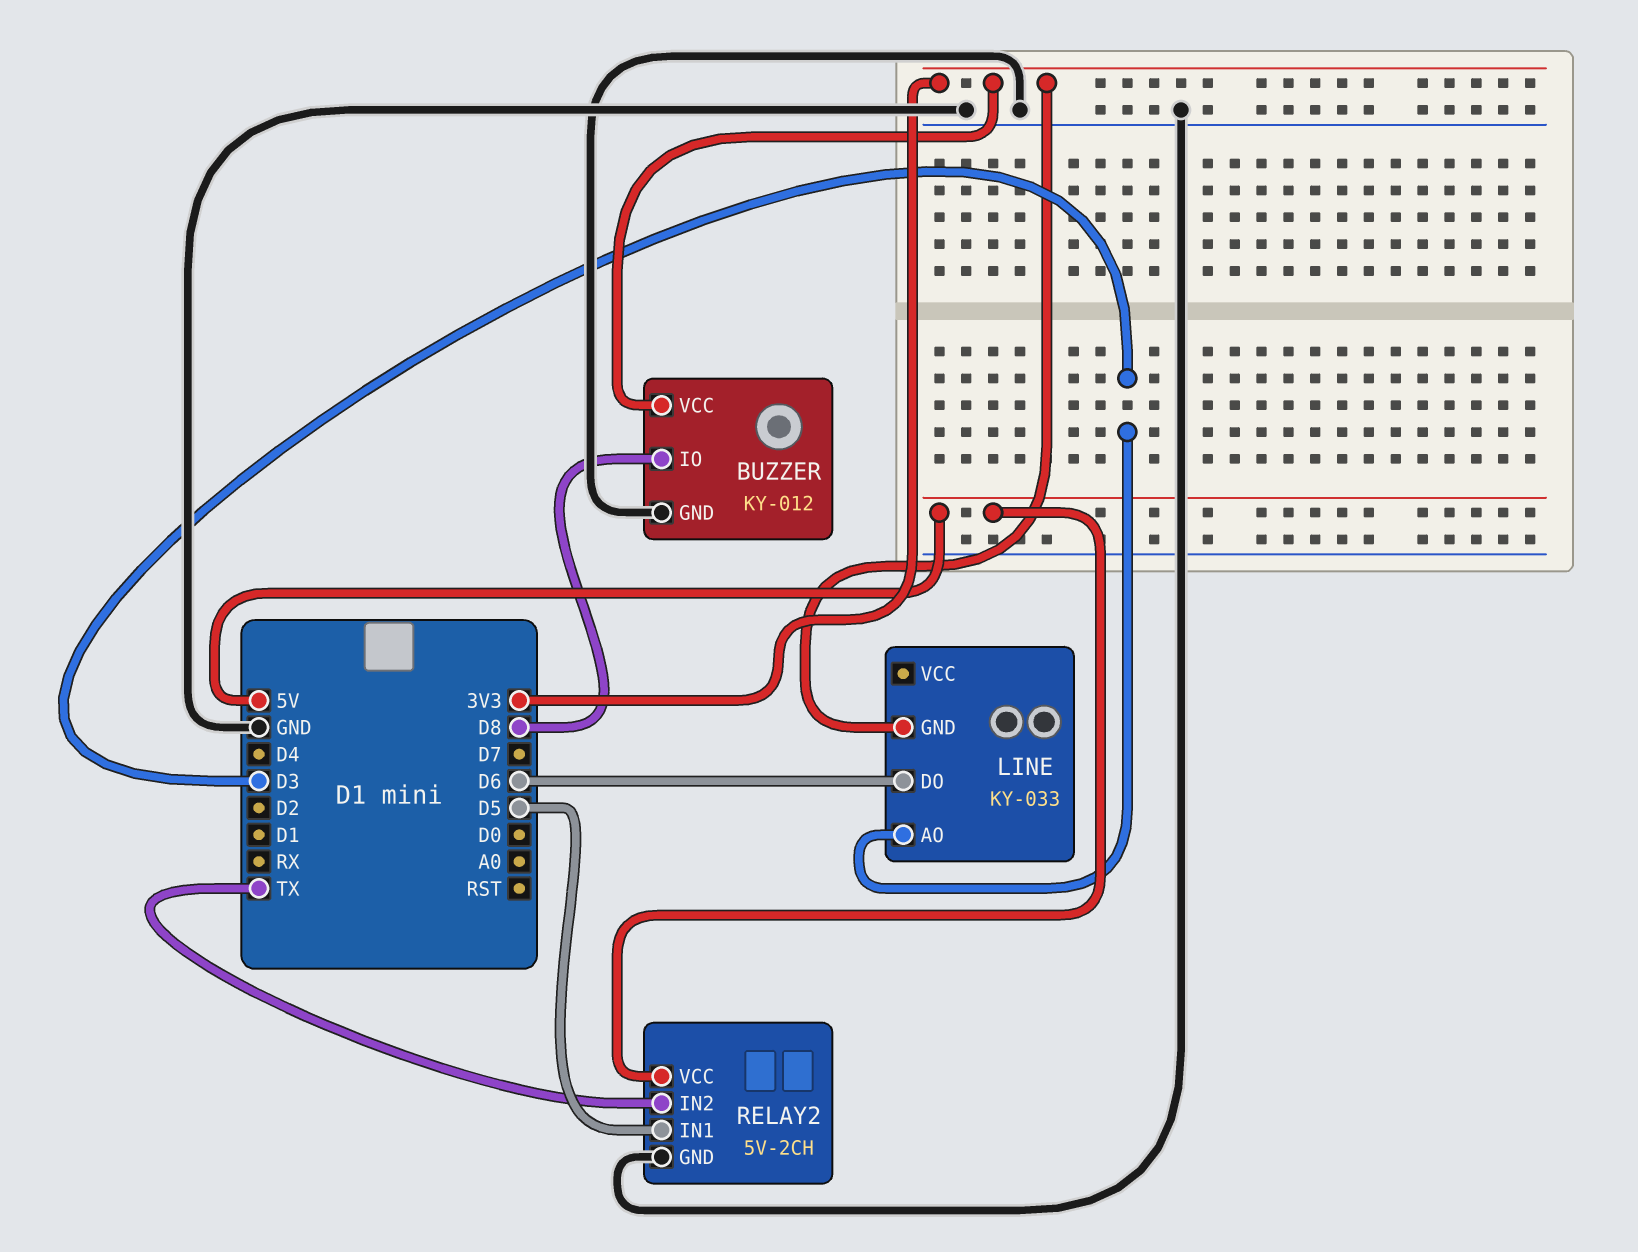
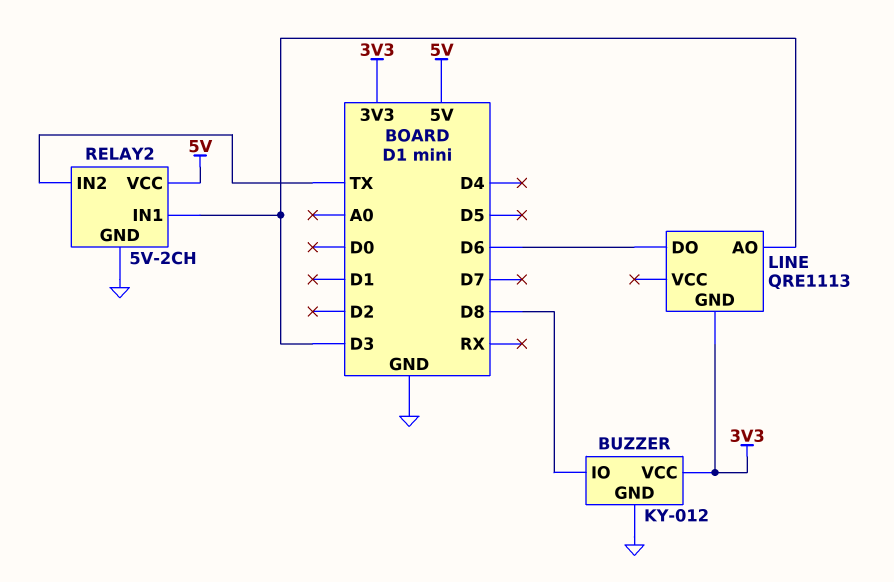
LINE: KY-033 -> QRE1113
RELAY2 pin IN1: D5 -> D3

